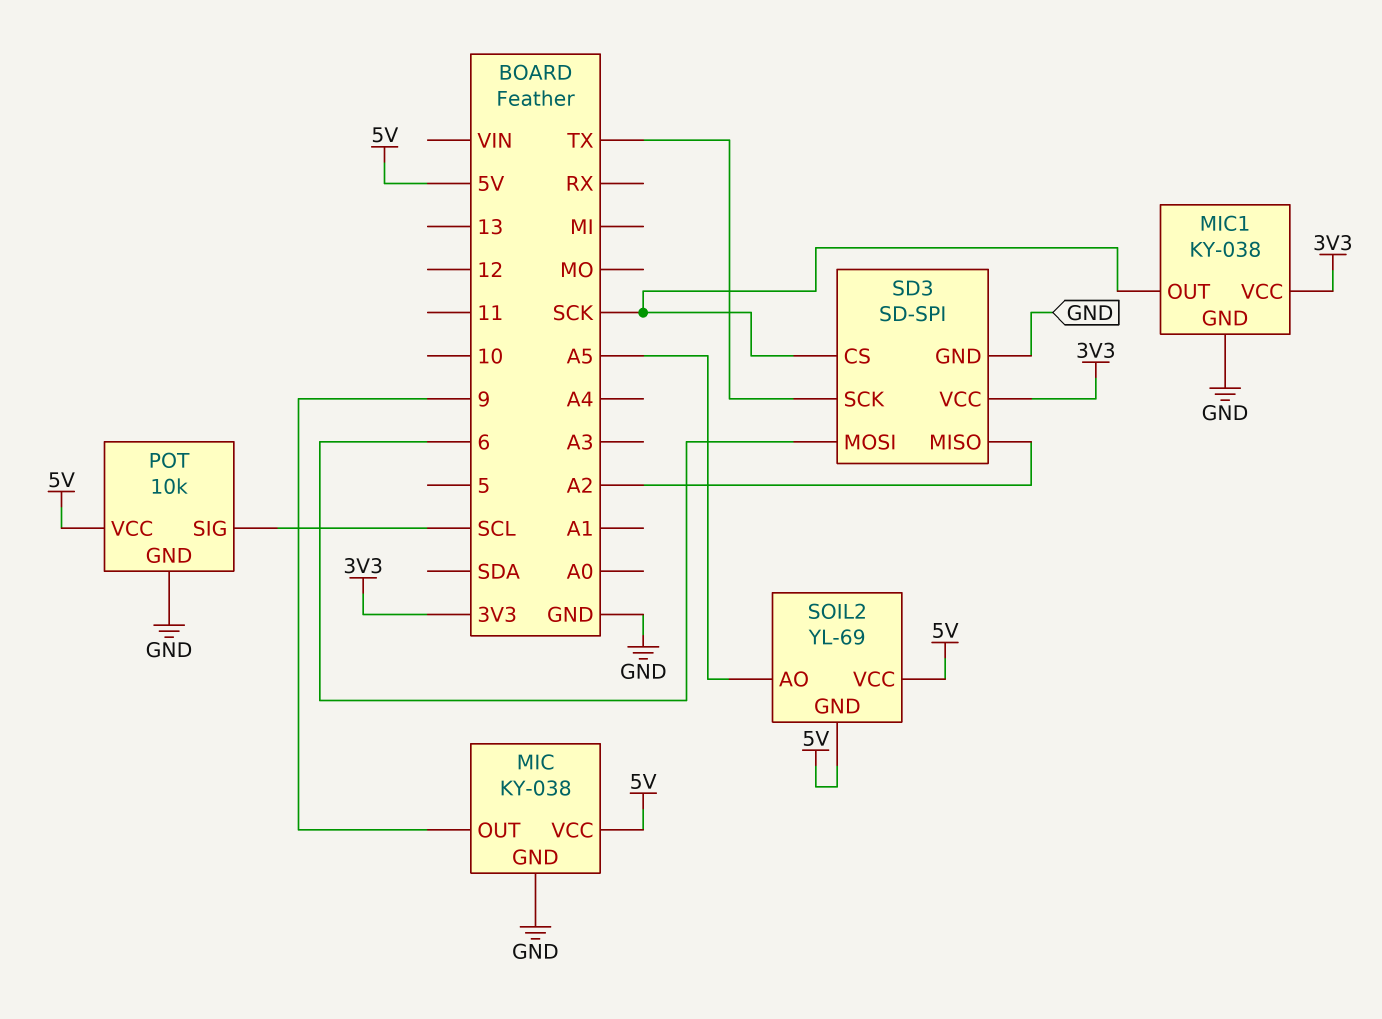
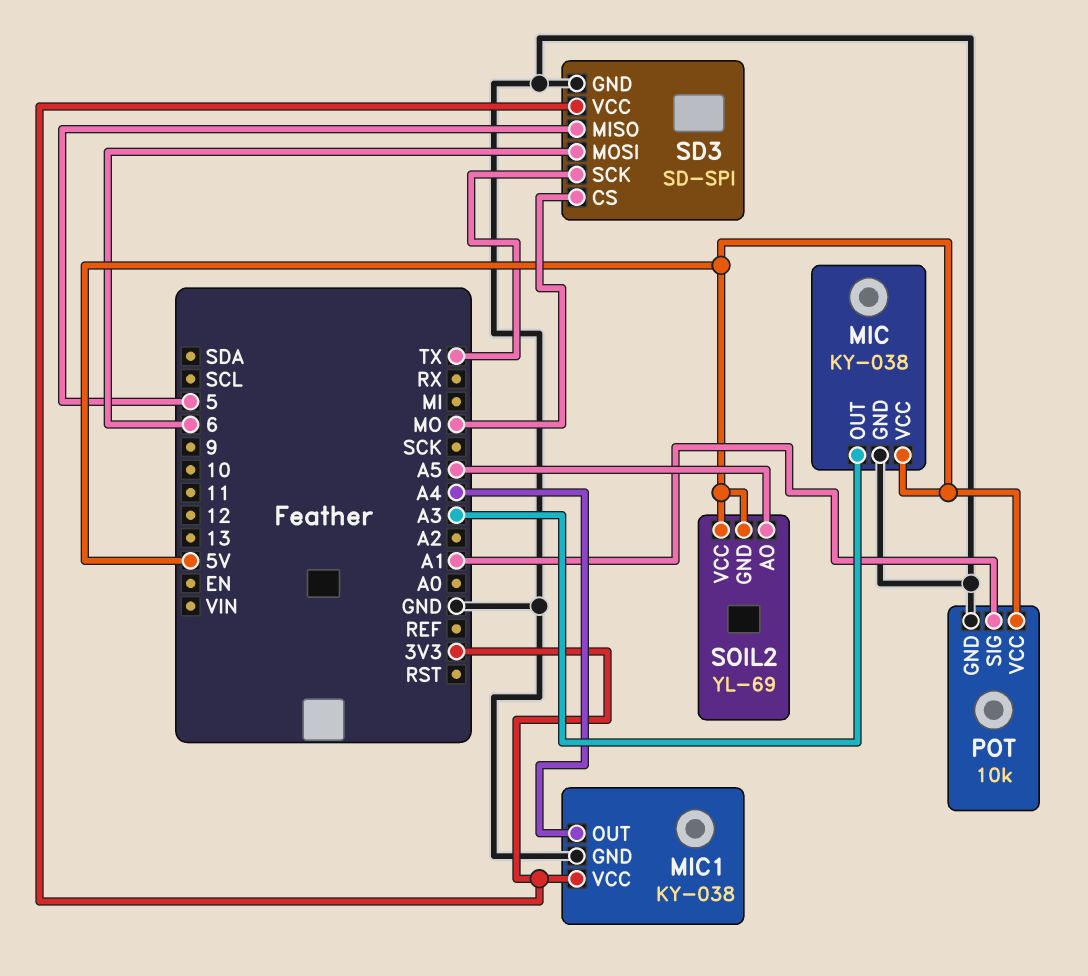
MIC pin OUT: 9 -> A3
MIC1 pin OUT: SCK -> A4
POT pin SIG: SCL -> A1
SD3 pin CS: SCK -> MO
SD3 pin MISO: A2 -> 5

